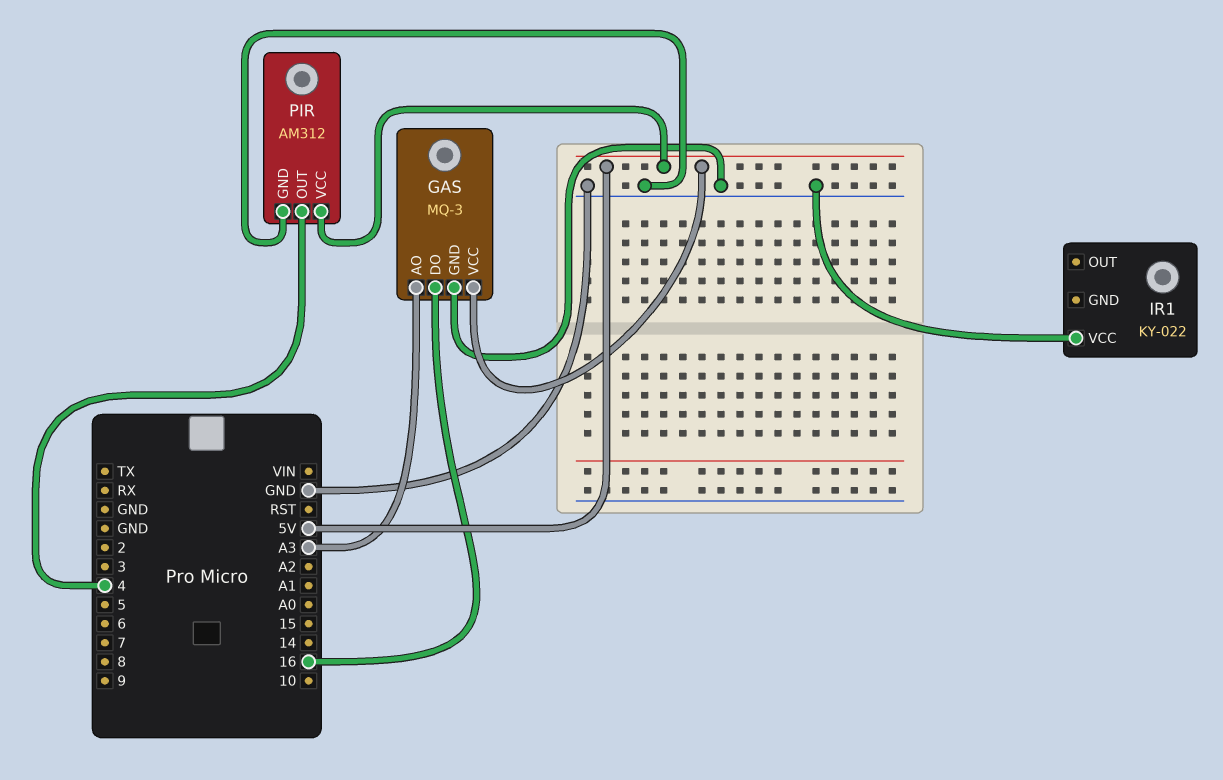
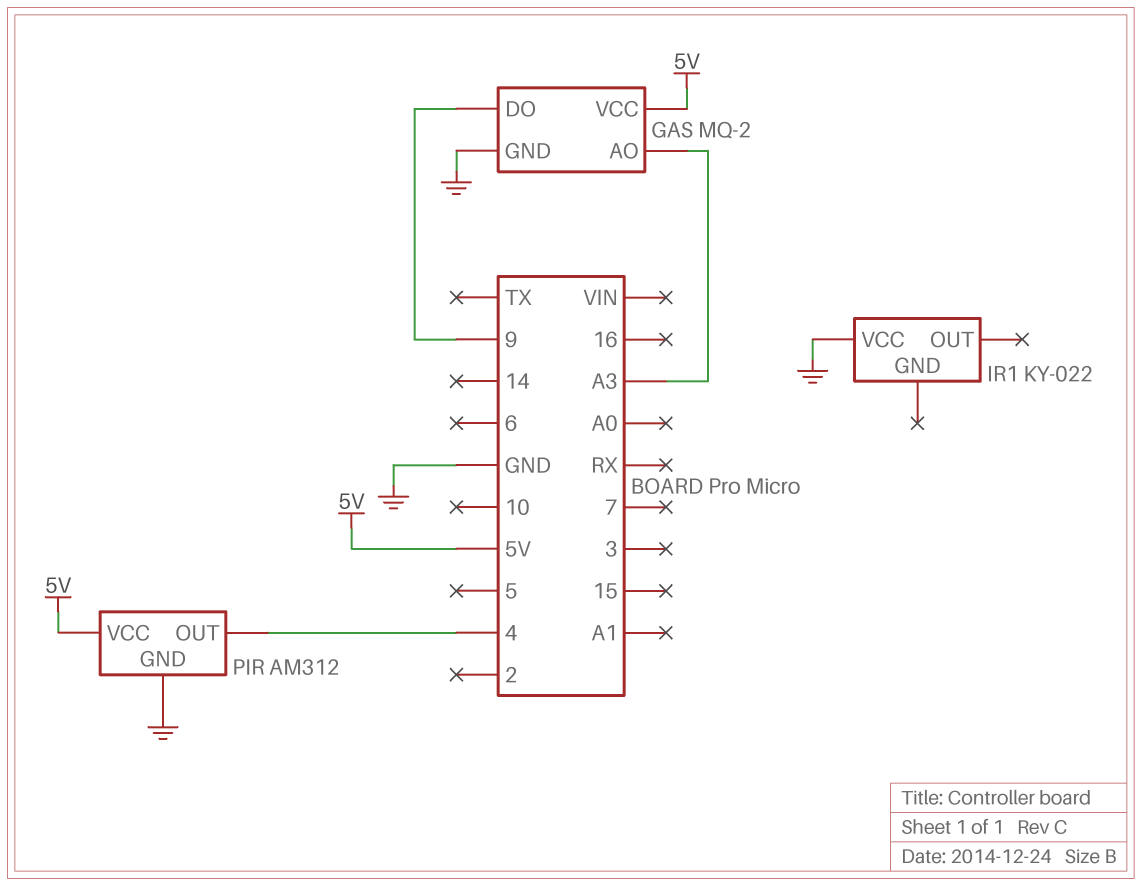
GAS: MQ-3 -> MQ-2
GAS pin DO: 16 -> 9

